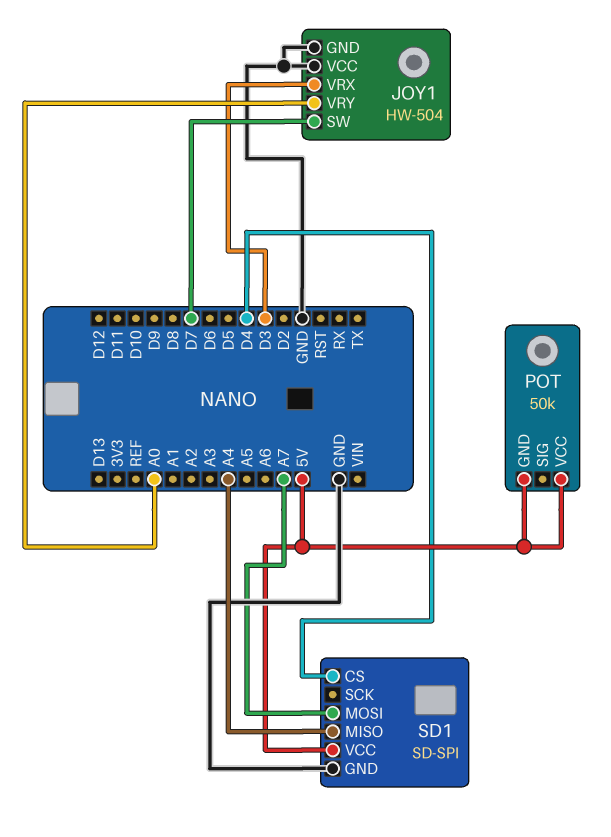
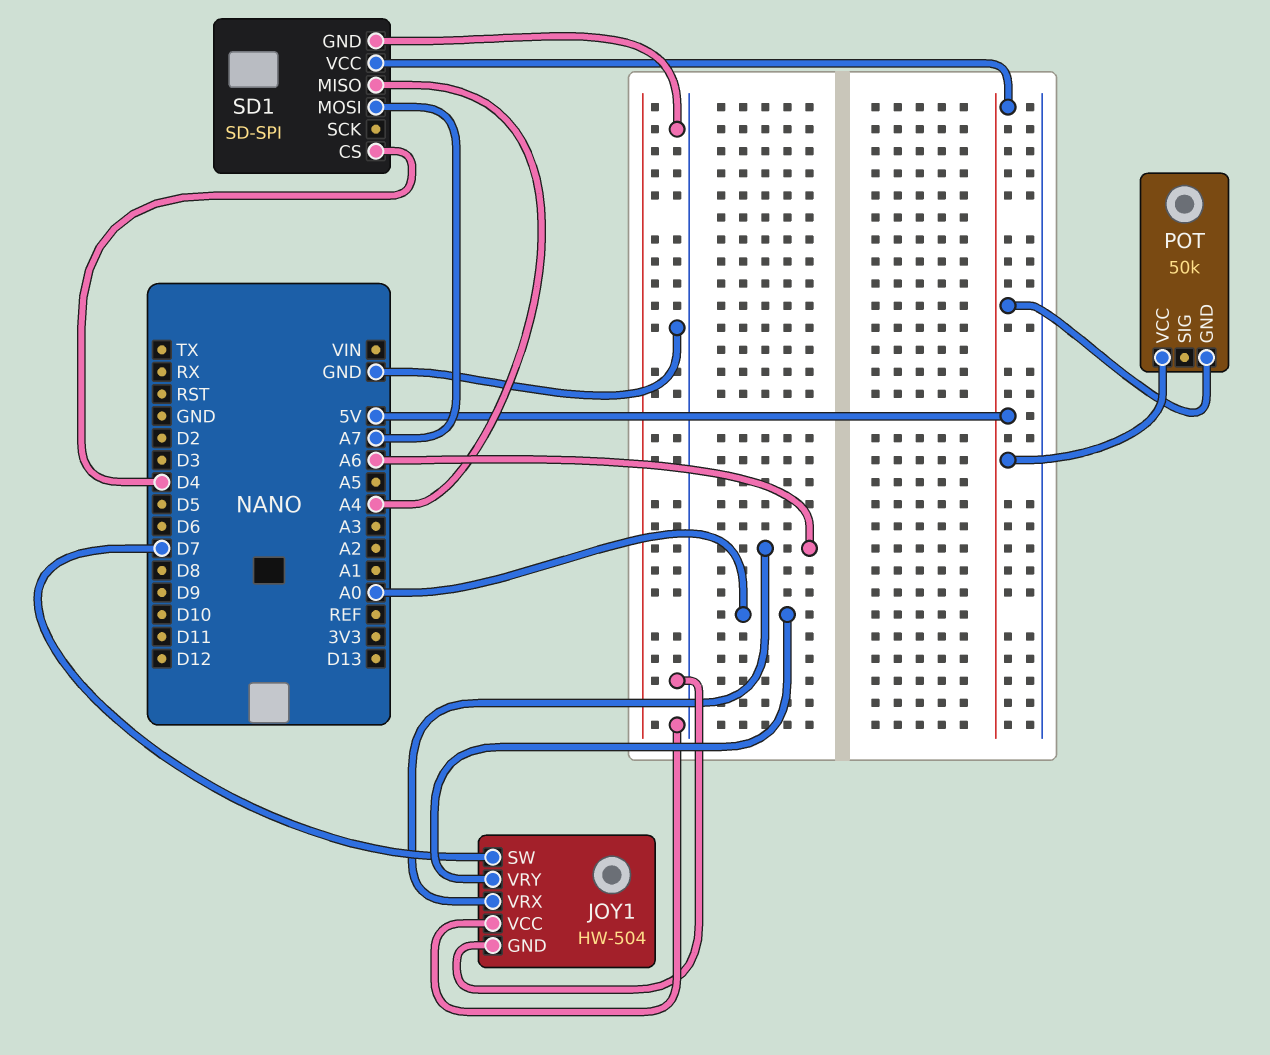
JOY1 pin VRX: D3 -> A6

